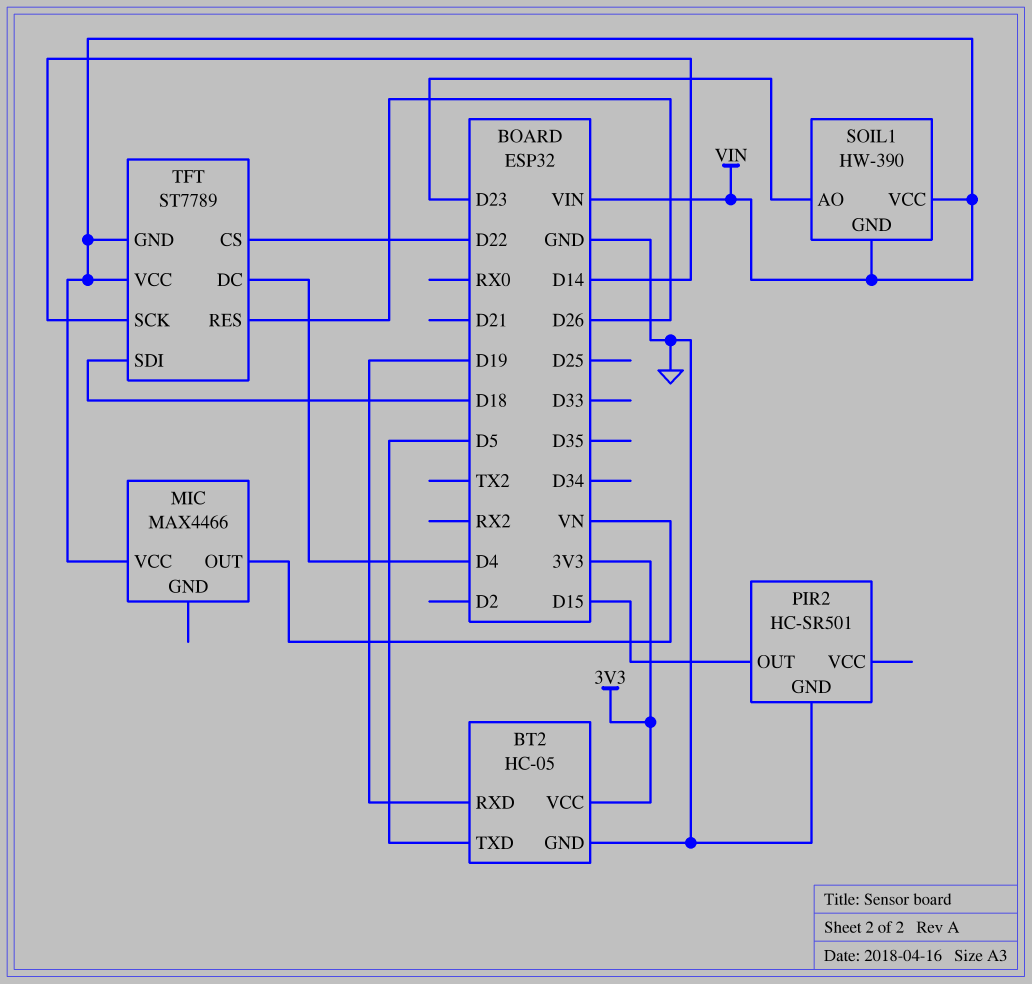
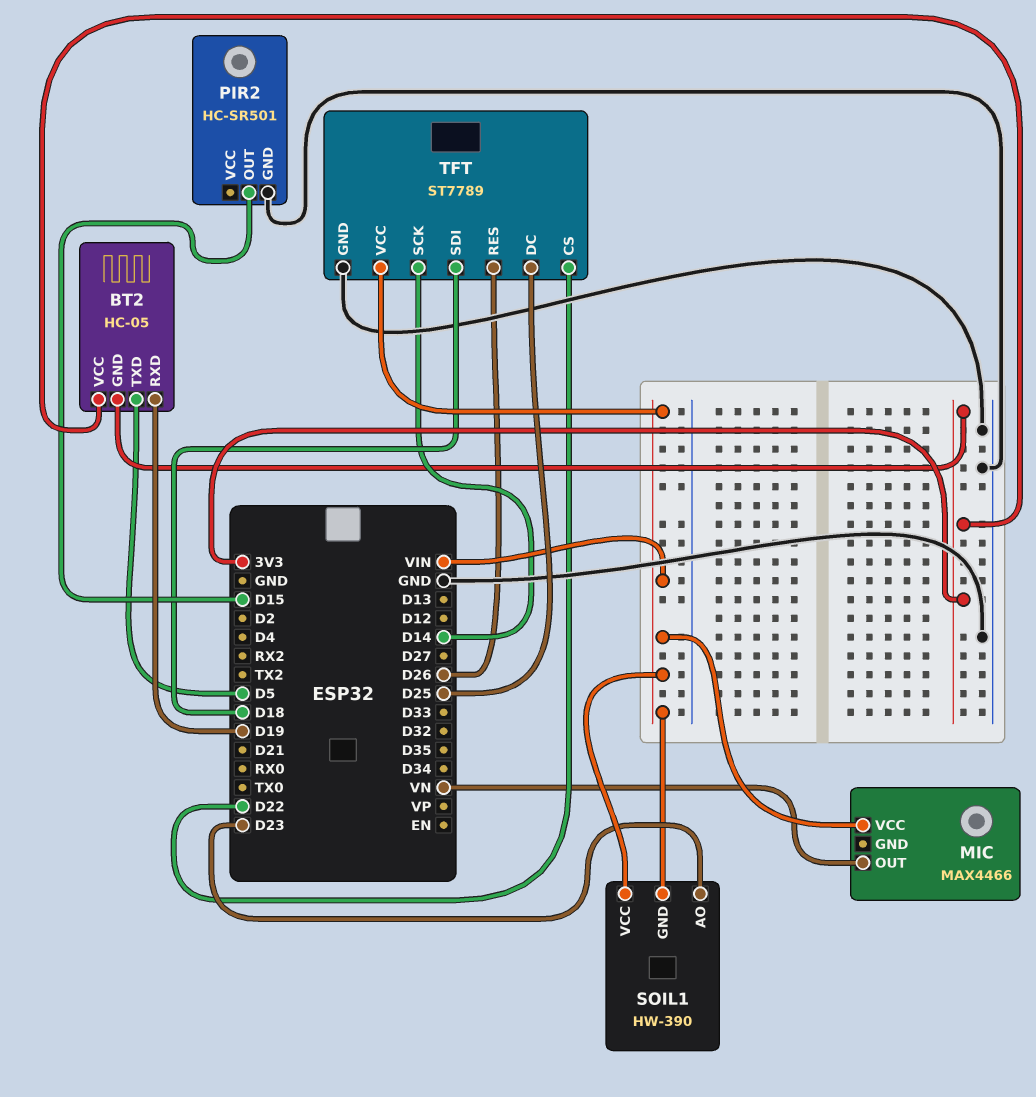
BT2 pin GND: GND -> 3V3
TFT pin DC: D4 -> D25
TFT pin GND: VIN -> GND

